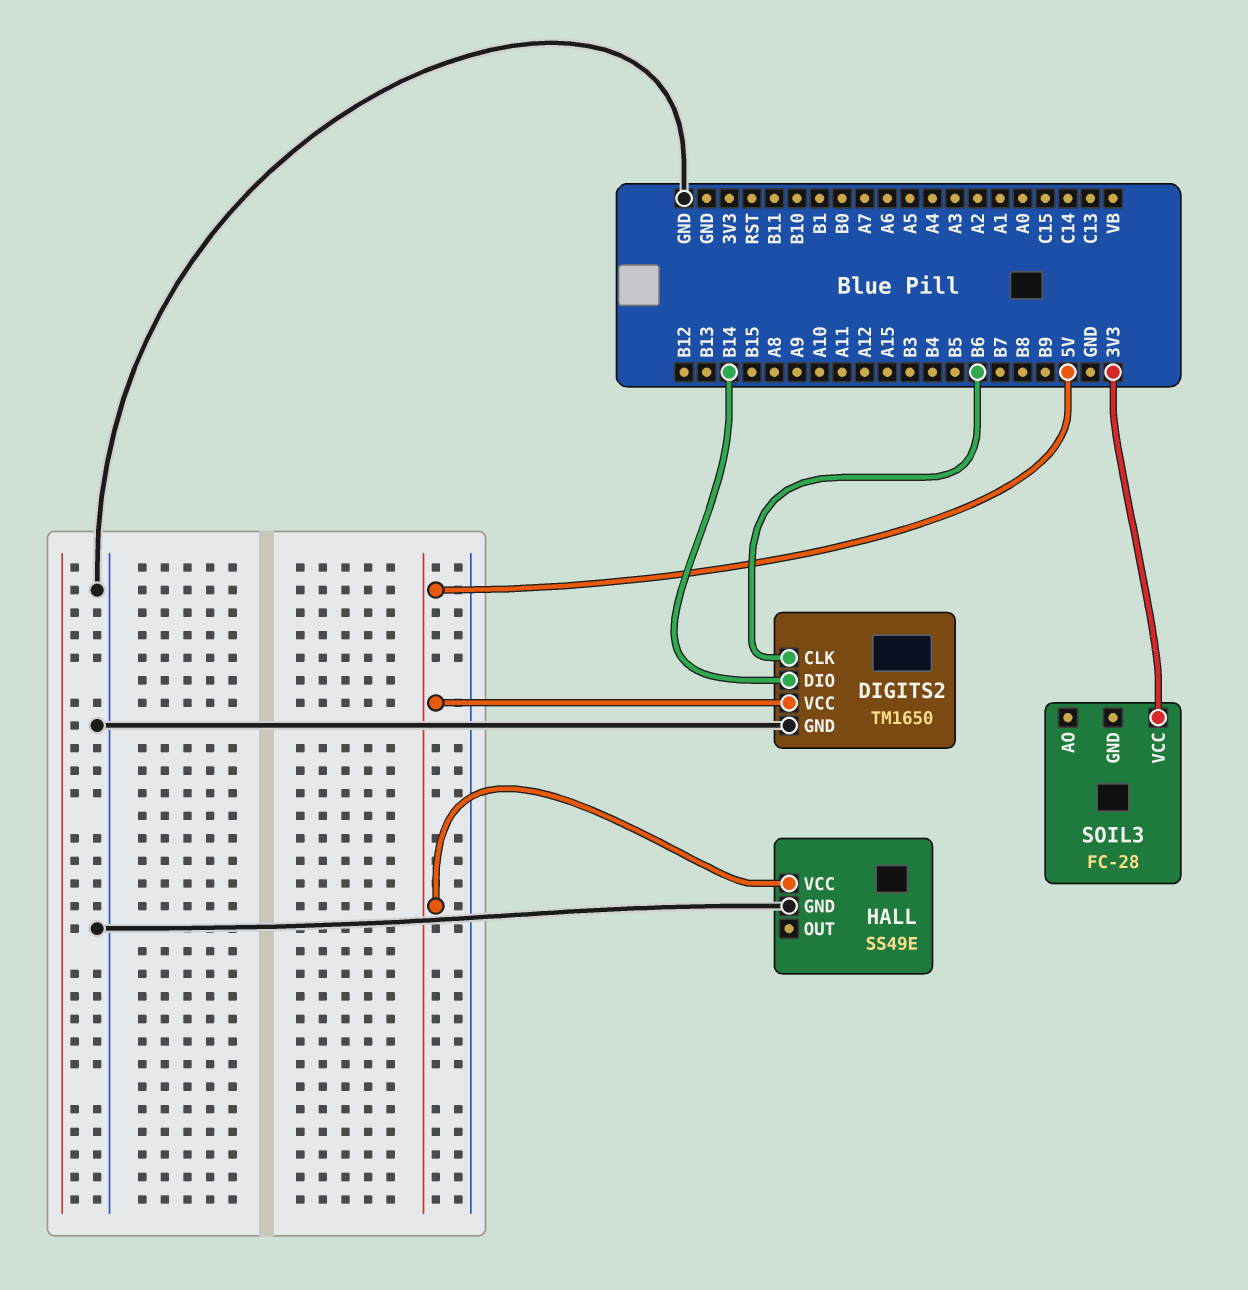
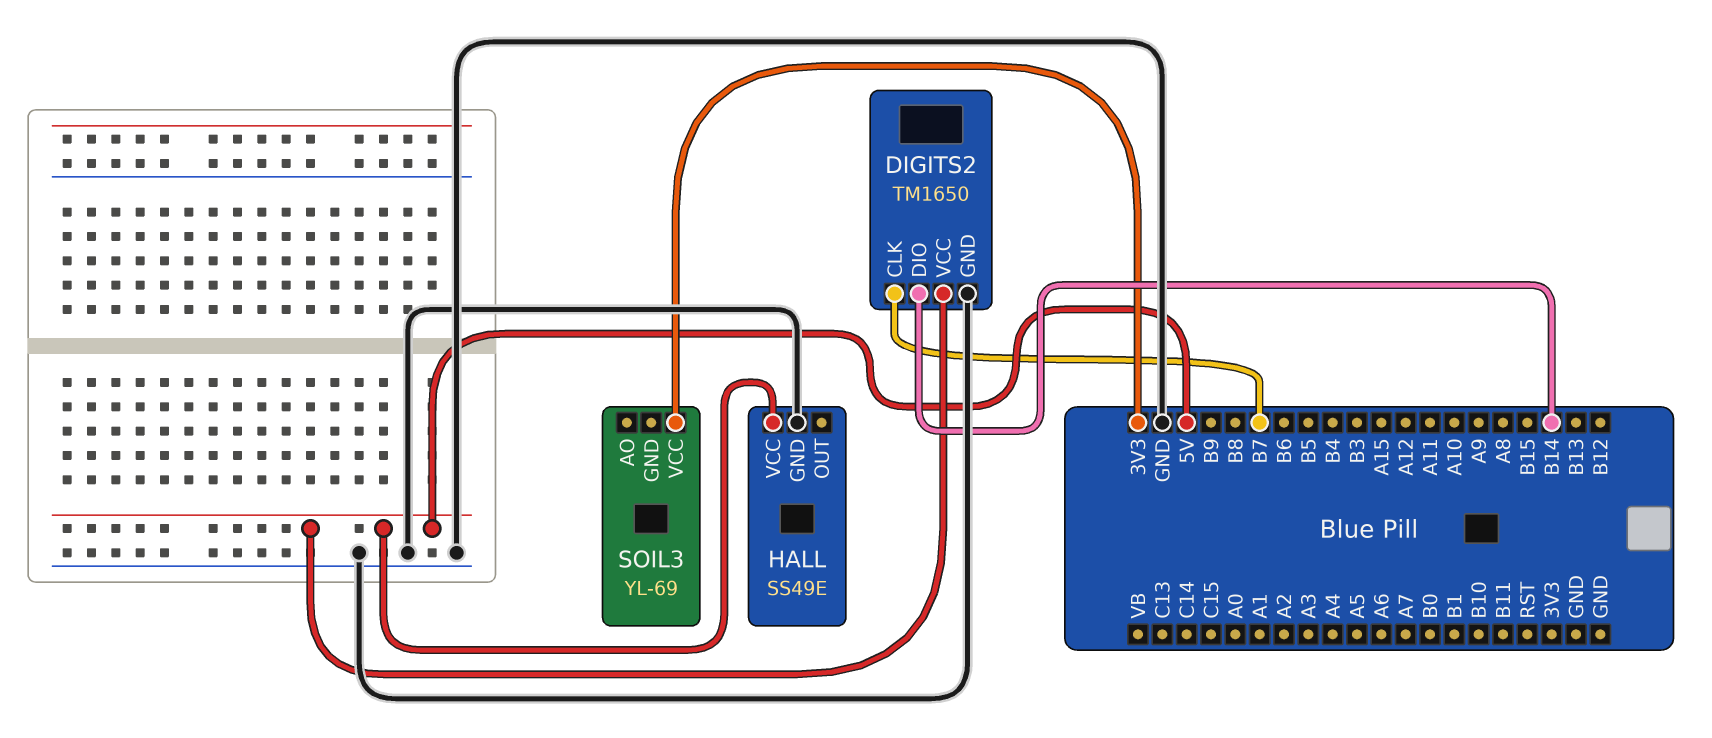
DIGITS2 pin CLK: B6 -> B7
SOIL3: FC-28 -> YL-69

